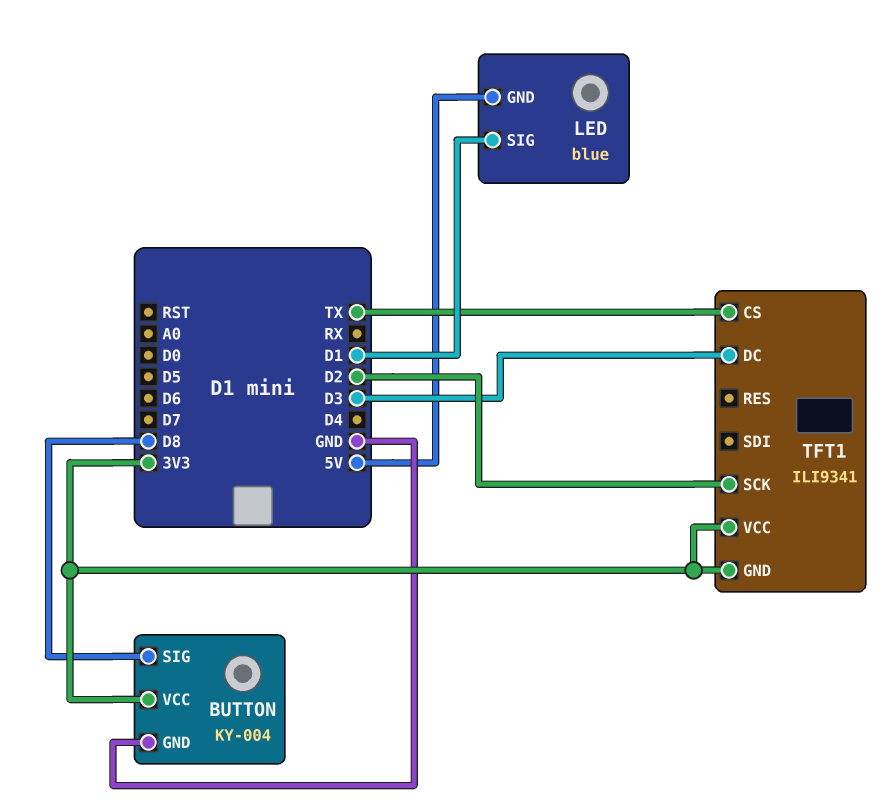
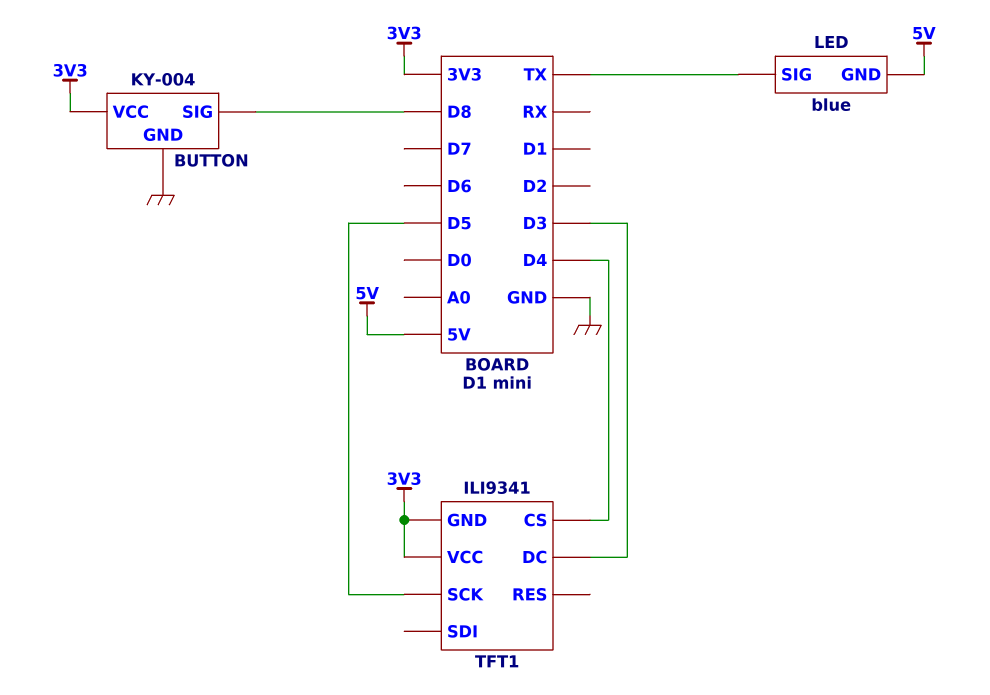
LED pin SIG: D1 -> TX
TFT1 pin CS: TX -> D4
TFT1 pin SCK: D2 -> D5

